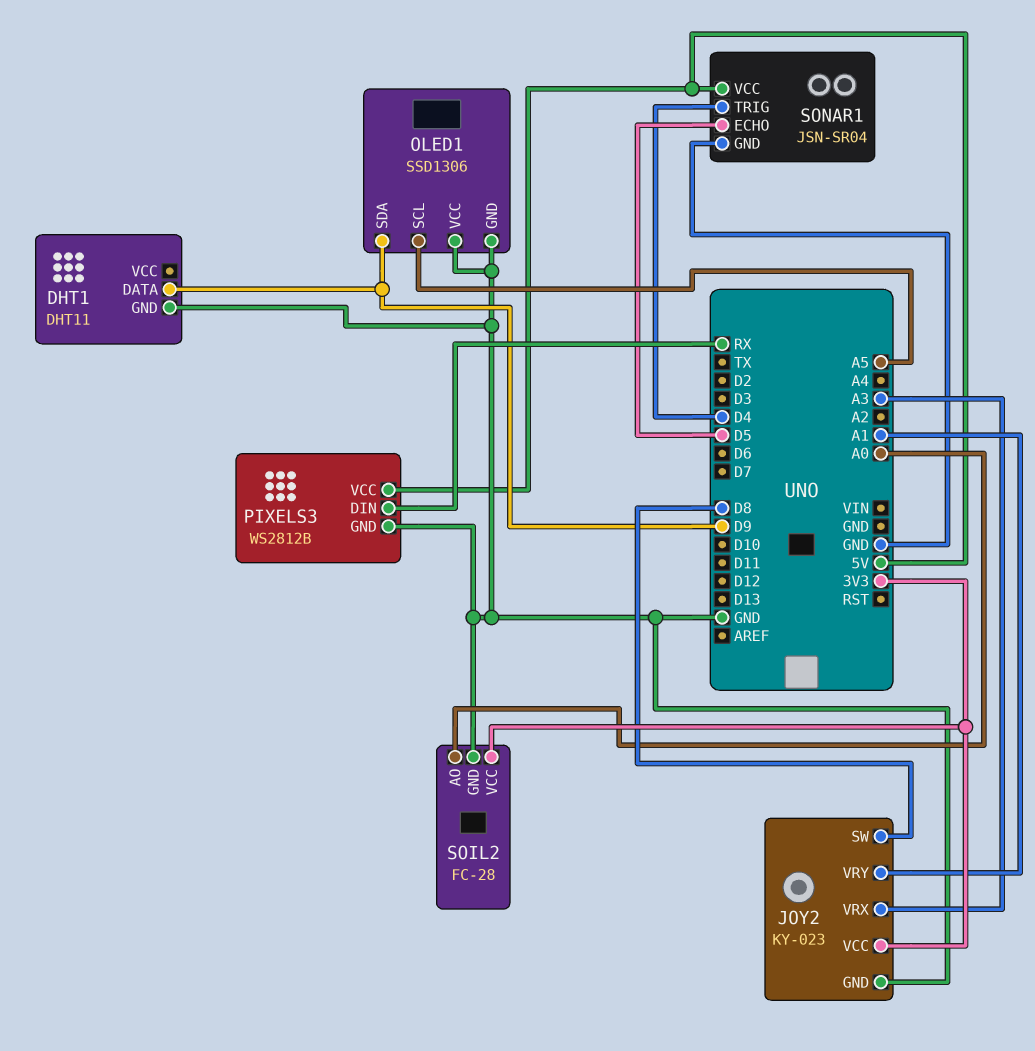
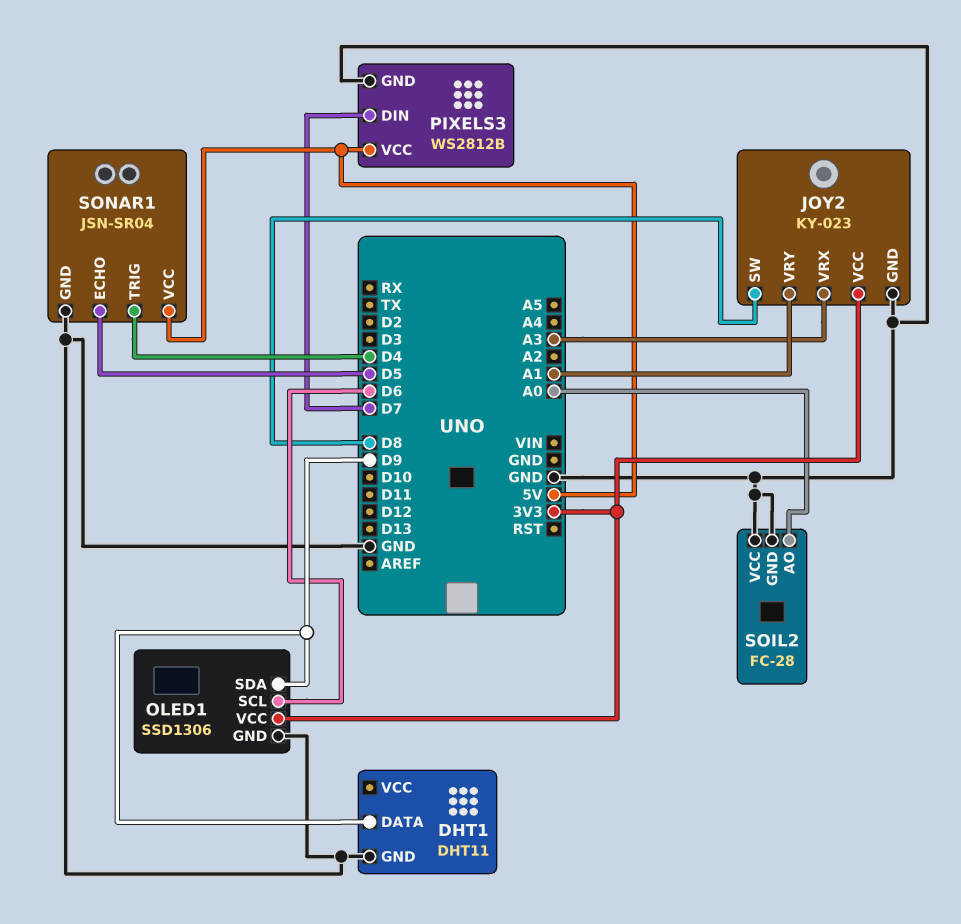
OLED1 pin SCL: A5 -> D6
OLED1 pin VCC: GND -> 3V3
PIXELS3 pin DIN: RX -> D7
SOIL2 pin VCC: 3V3 -> GND

